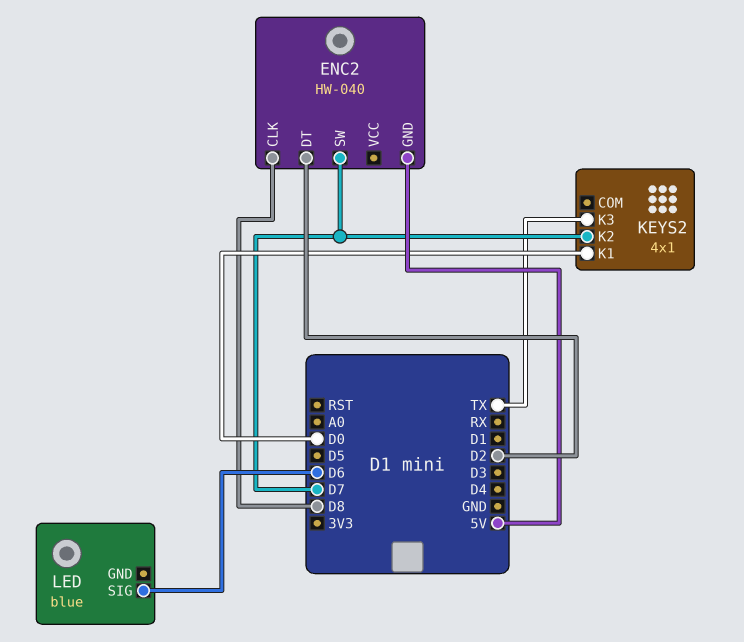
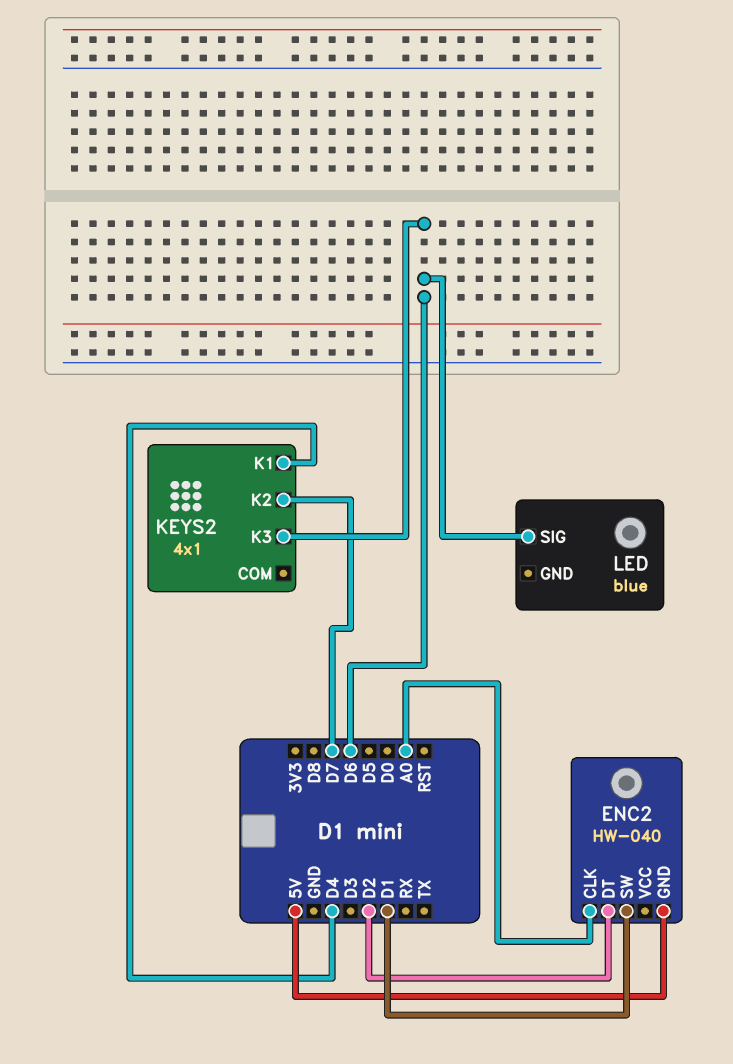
ENC2 pin CLK: D8 -> A0
ENC2 pin SW: D7 -> D1
KEYS2 pin K1: D0 -> D4
KEYS2 pin K3: TX -> D6

